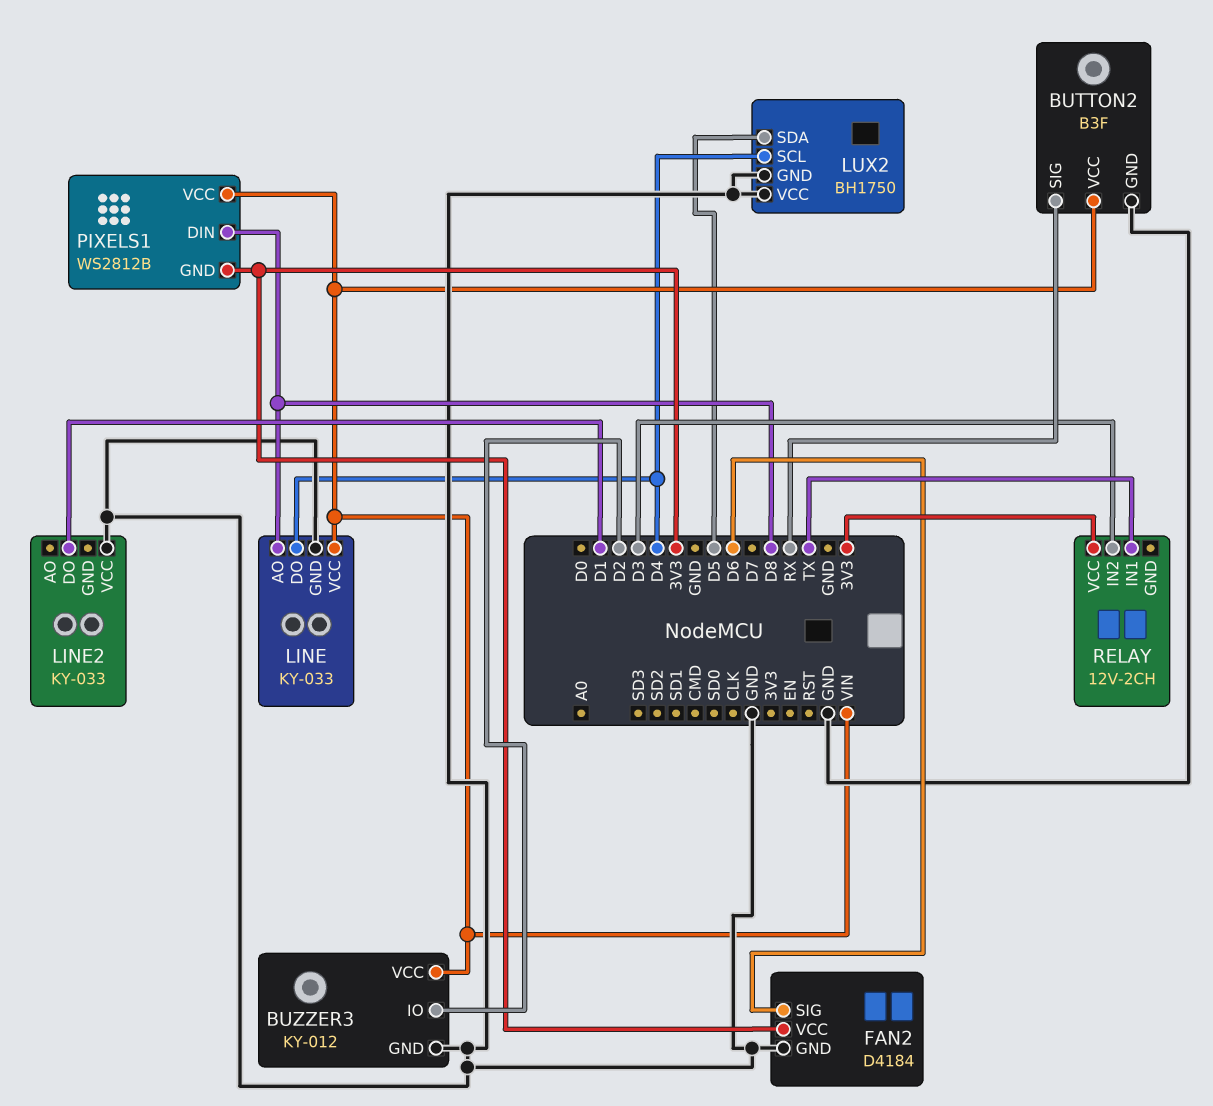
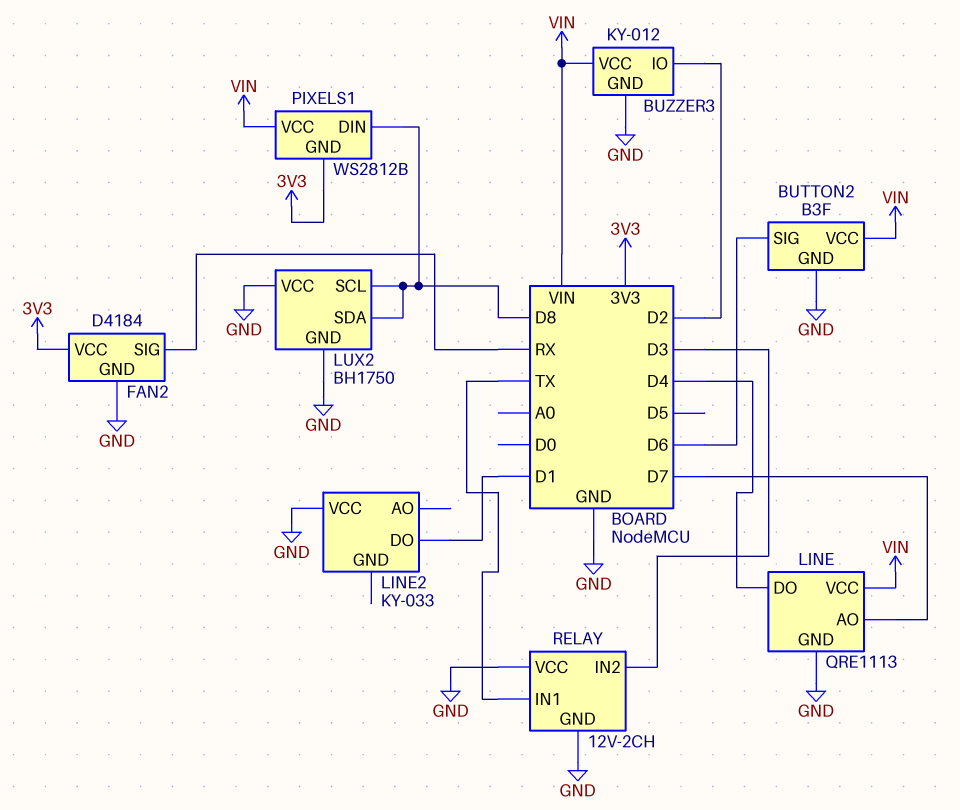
BUTTON2 pin SIG: RX -> D6
FAN2 pin SIG: D6 -> RX
LINE: KY-033 -> QRE1113
LINE pin AO: D8 -> D7
LUX2 pin SCL: D4 -> D8
LUX2 pin SDA: D5 -> D8
RELAY pin GND: none -> GND
RELAY pin VCC: 3V3 -> GND

